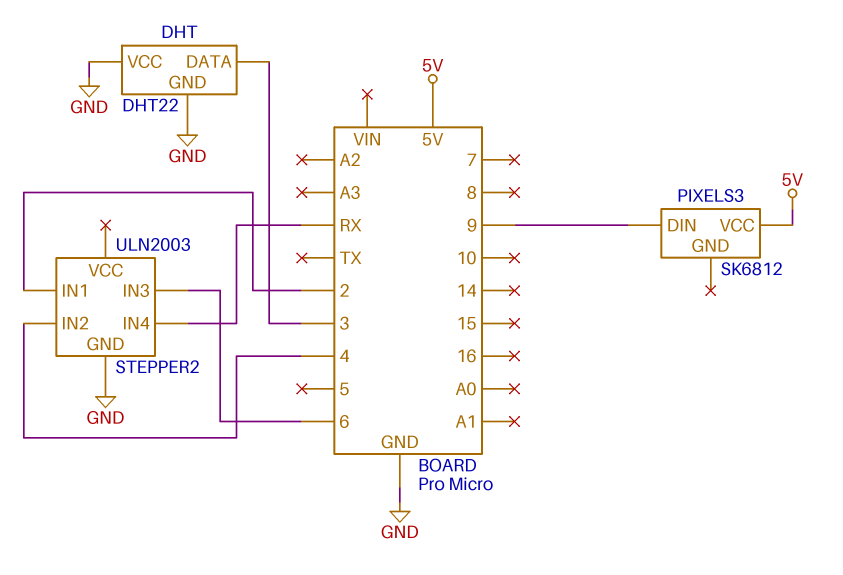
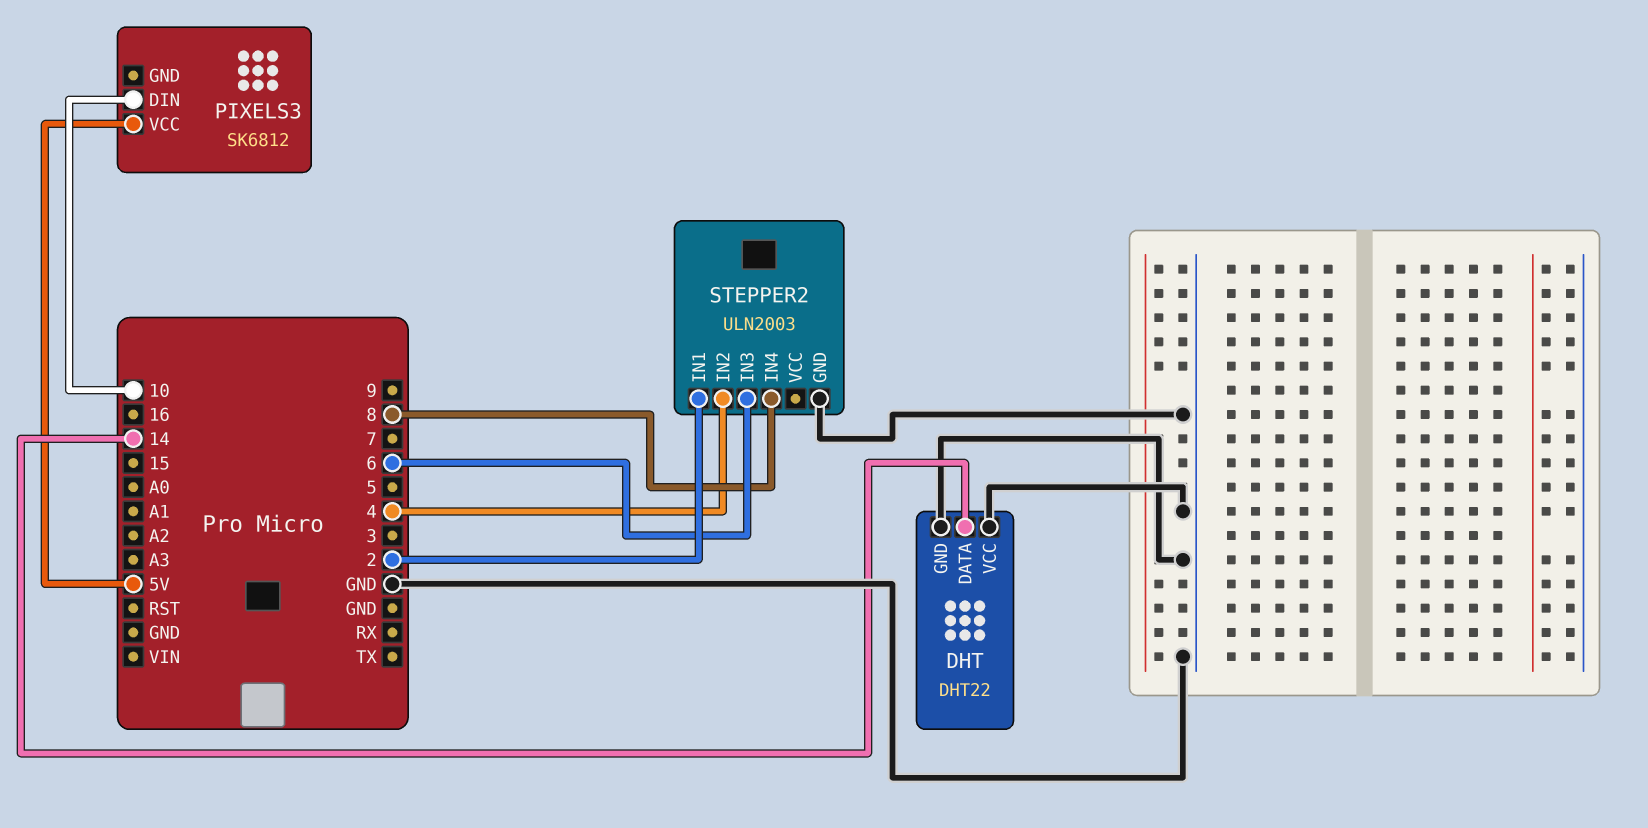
DHT pin DATA: 3 -> 14
PIXELS3 pin DIN: 9 -> 10
STEPPER2 pin IN4: RX -> 8

